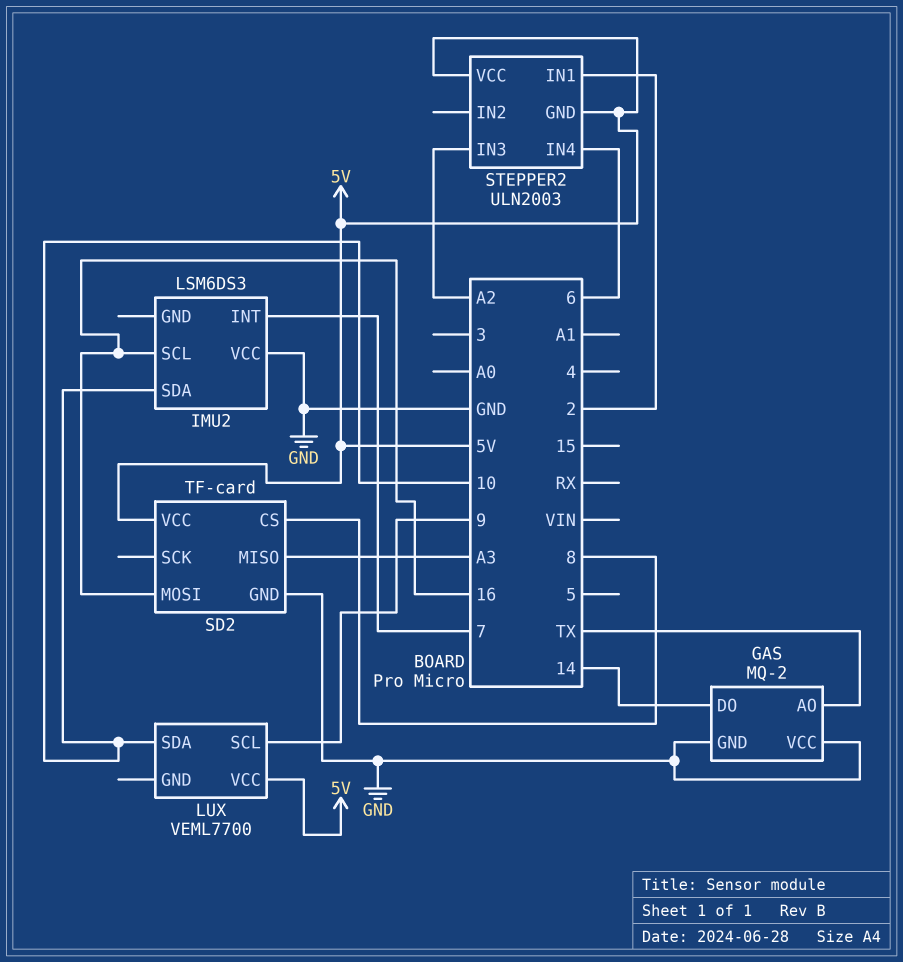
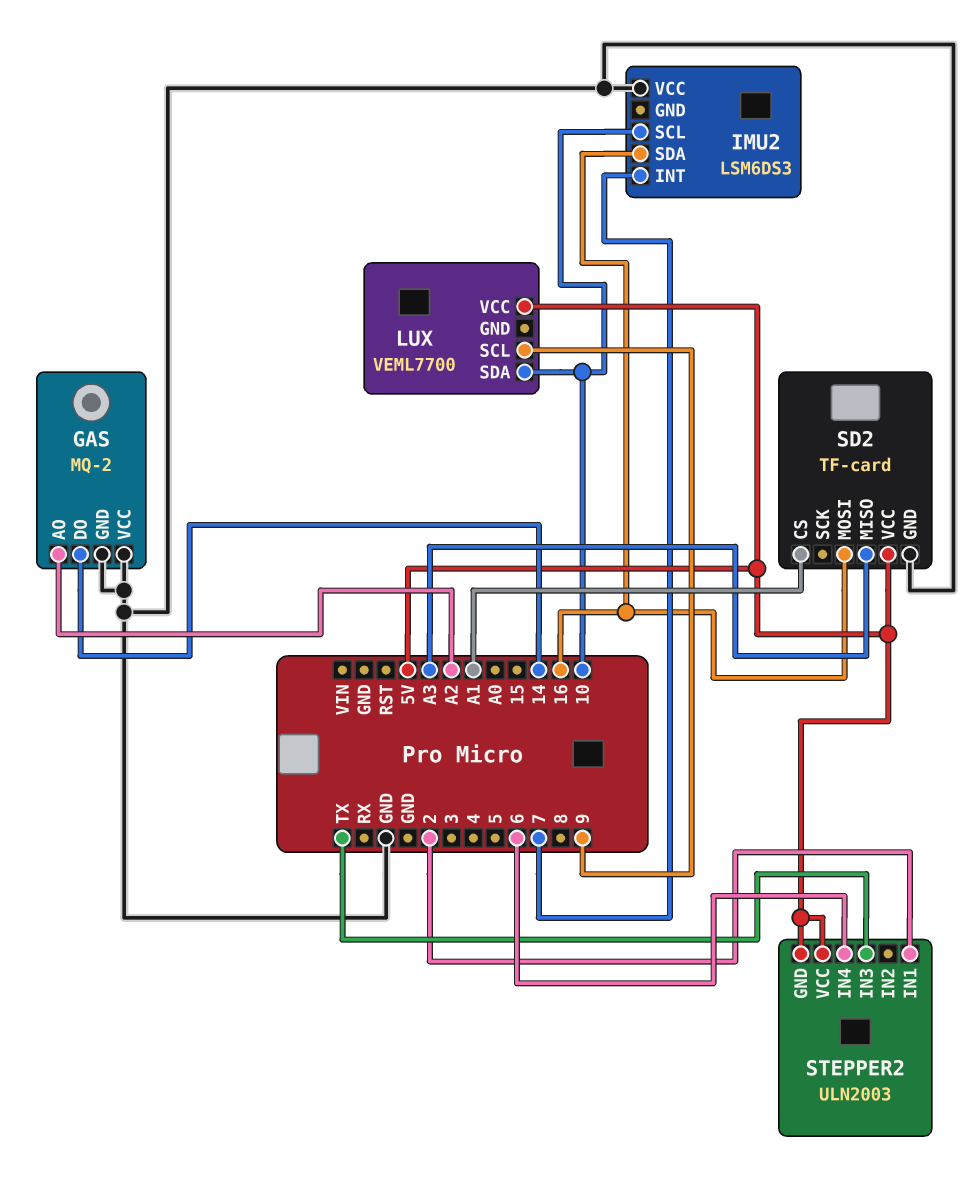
GAS pin AO: TX -> A2
IMU2 pin SCL: 16 -> 10
IMU2 pin SDA: 10 -> 16
SD2 pin CS: 8 -> A1
STEPPER2 pin IN3: A2 -> TX

